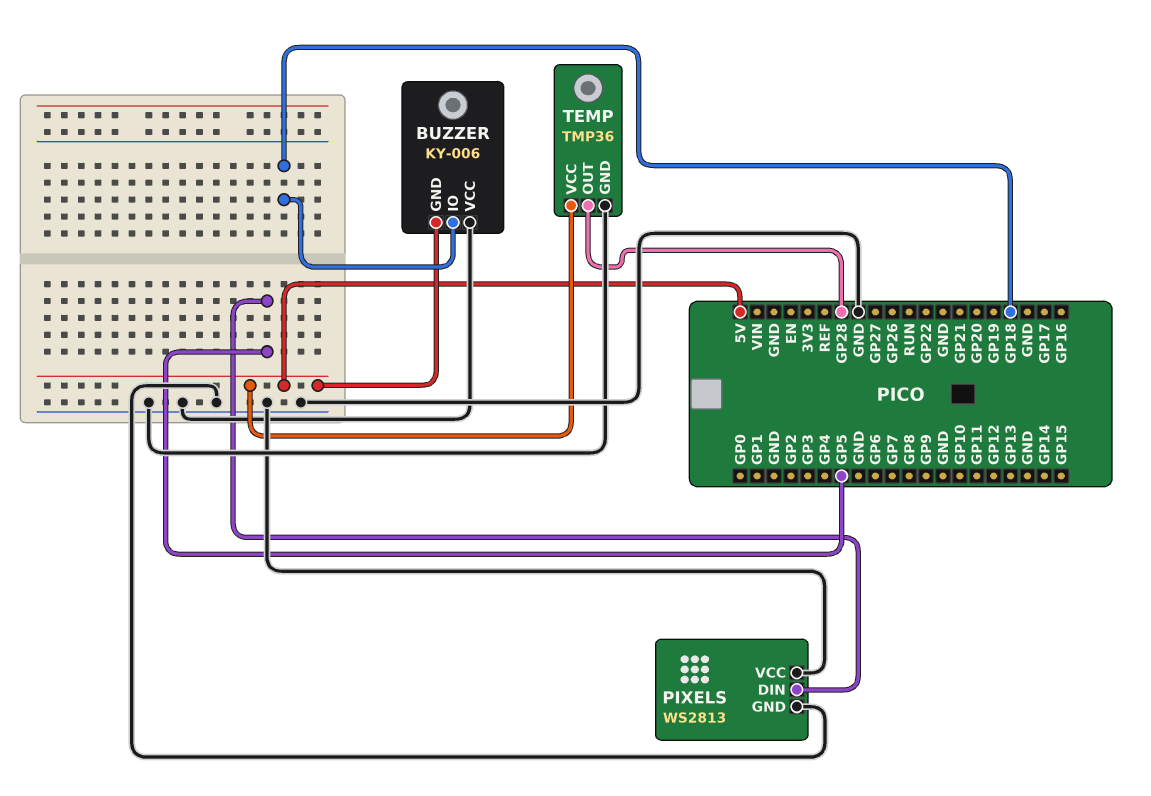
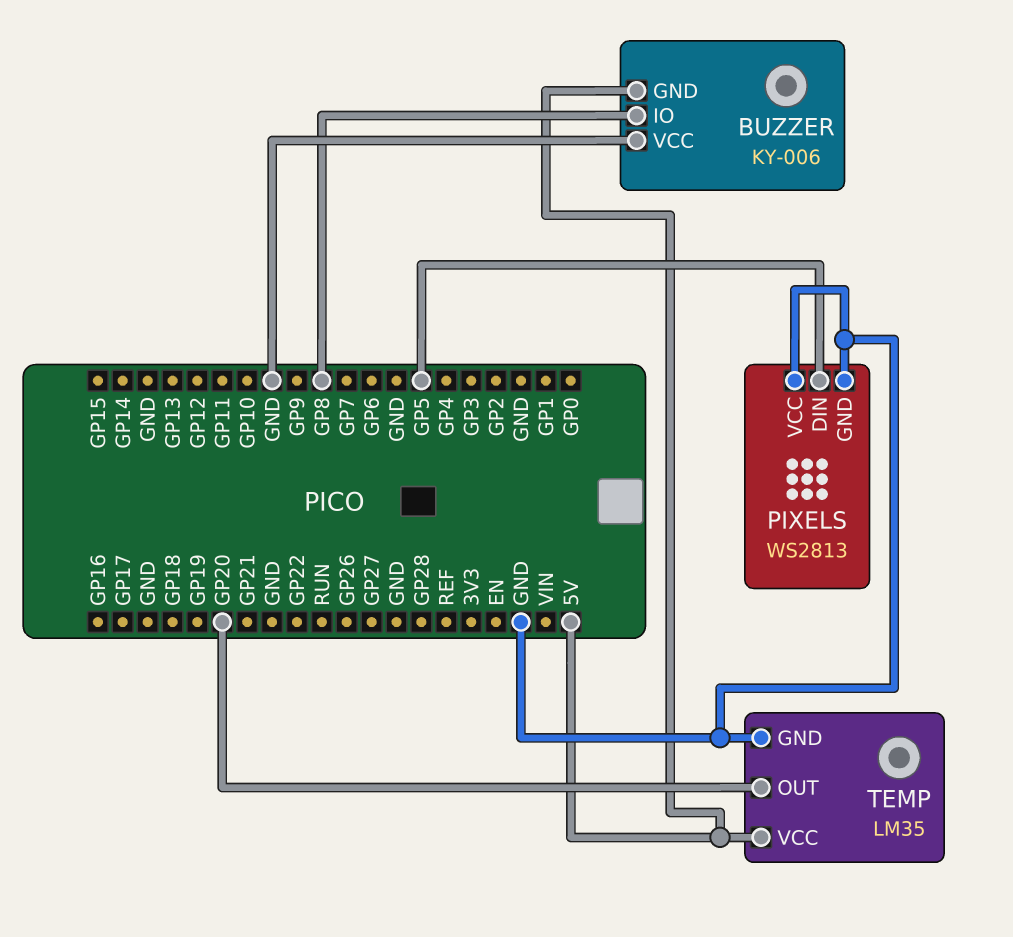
BUZZER pin IO: GP18 -> GP8
TEMP: TMP36 -> LM35
TEMP pin OUT: GP28 -> GP20

